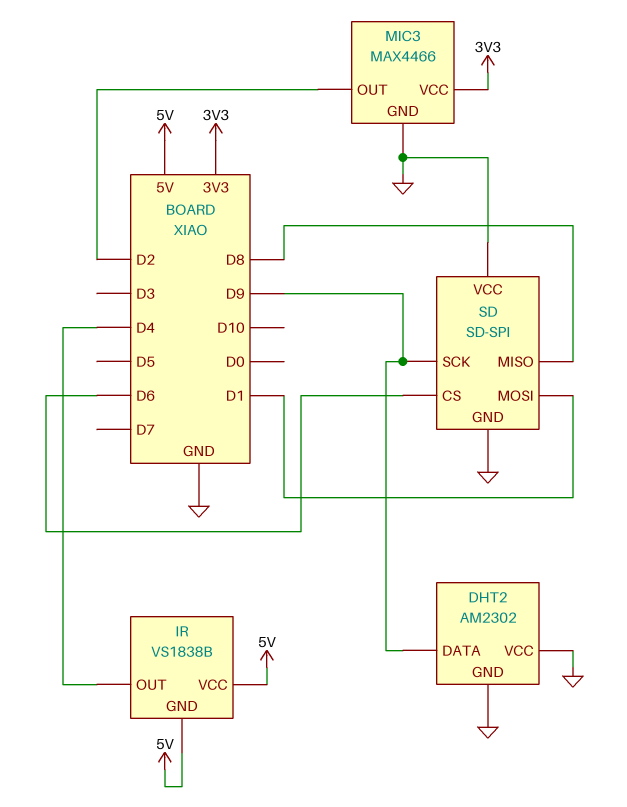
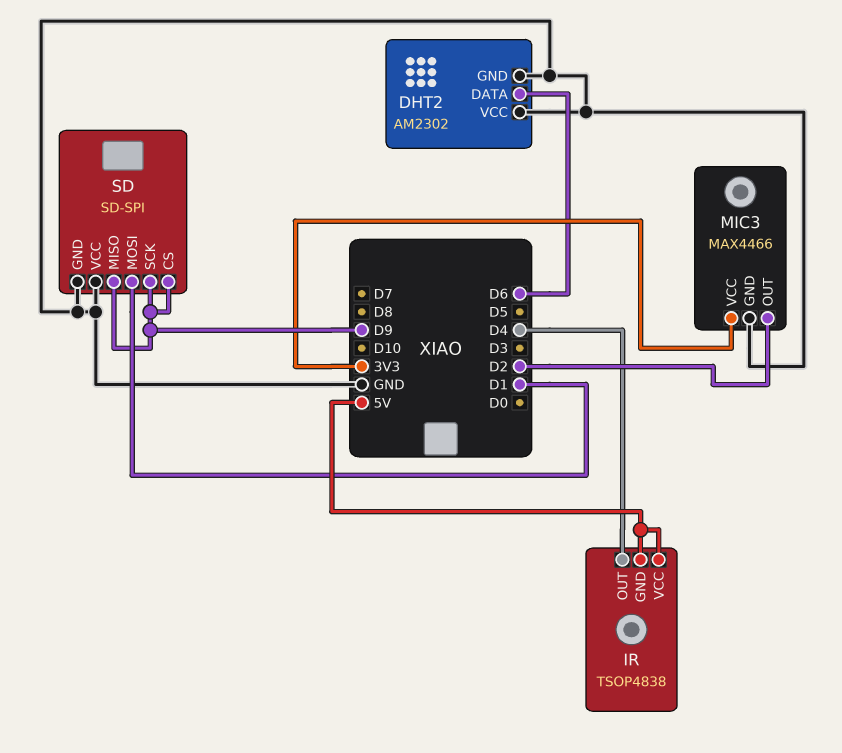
DHT2 pin DATA: D9 -> D6
IR: VS1838B -> TSOP4838
SD pin CS: D6 -> D9
SD pin MISO: D8 -> D9

